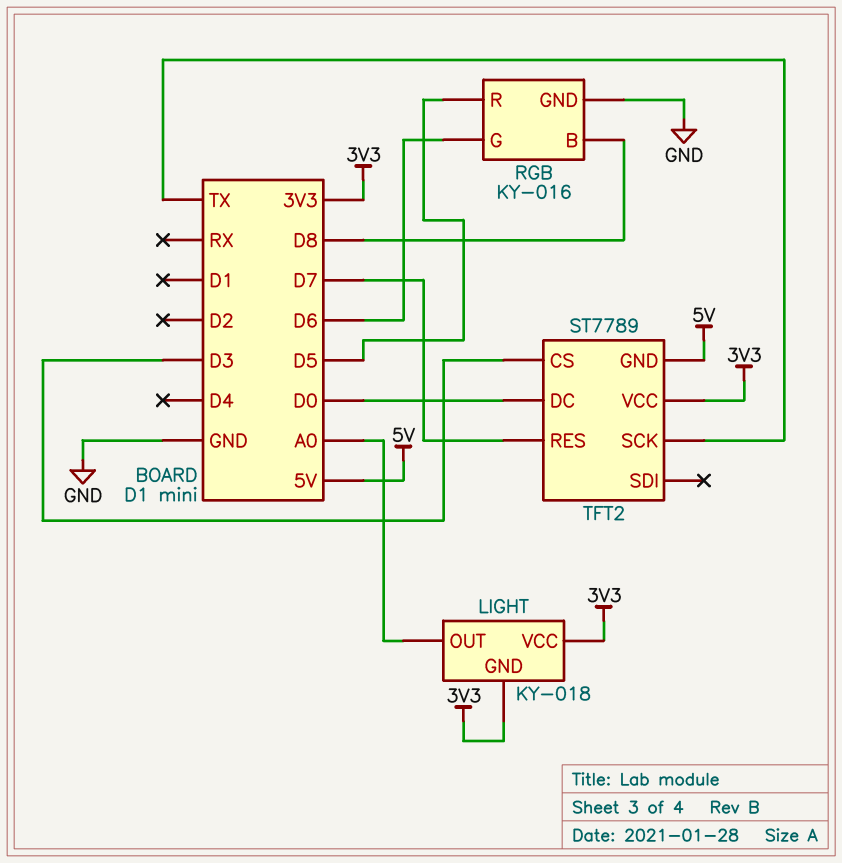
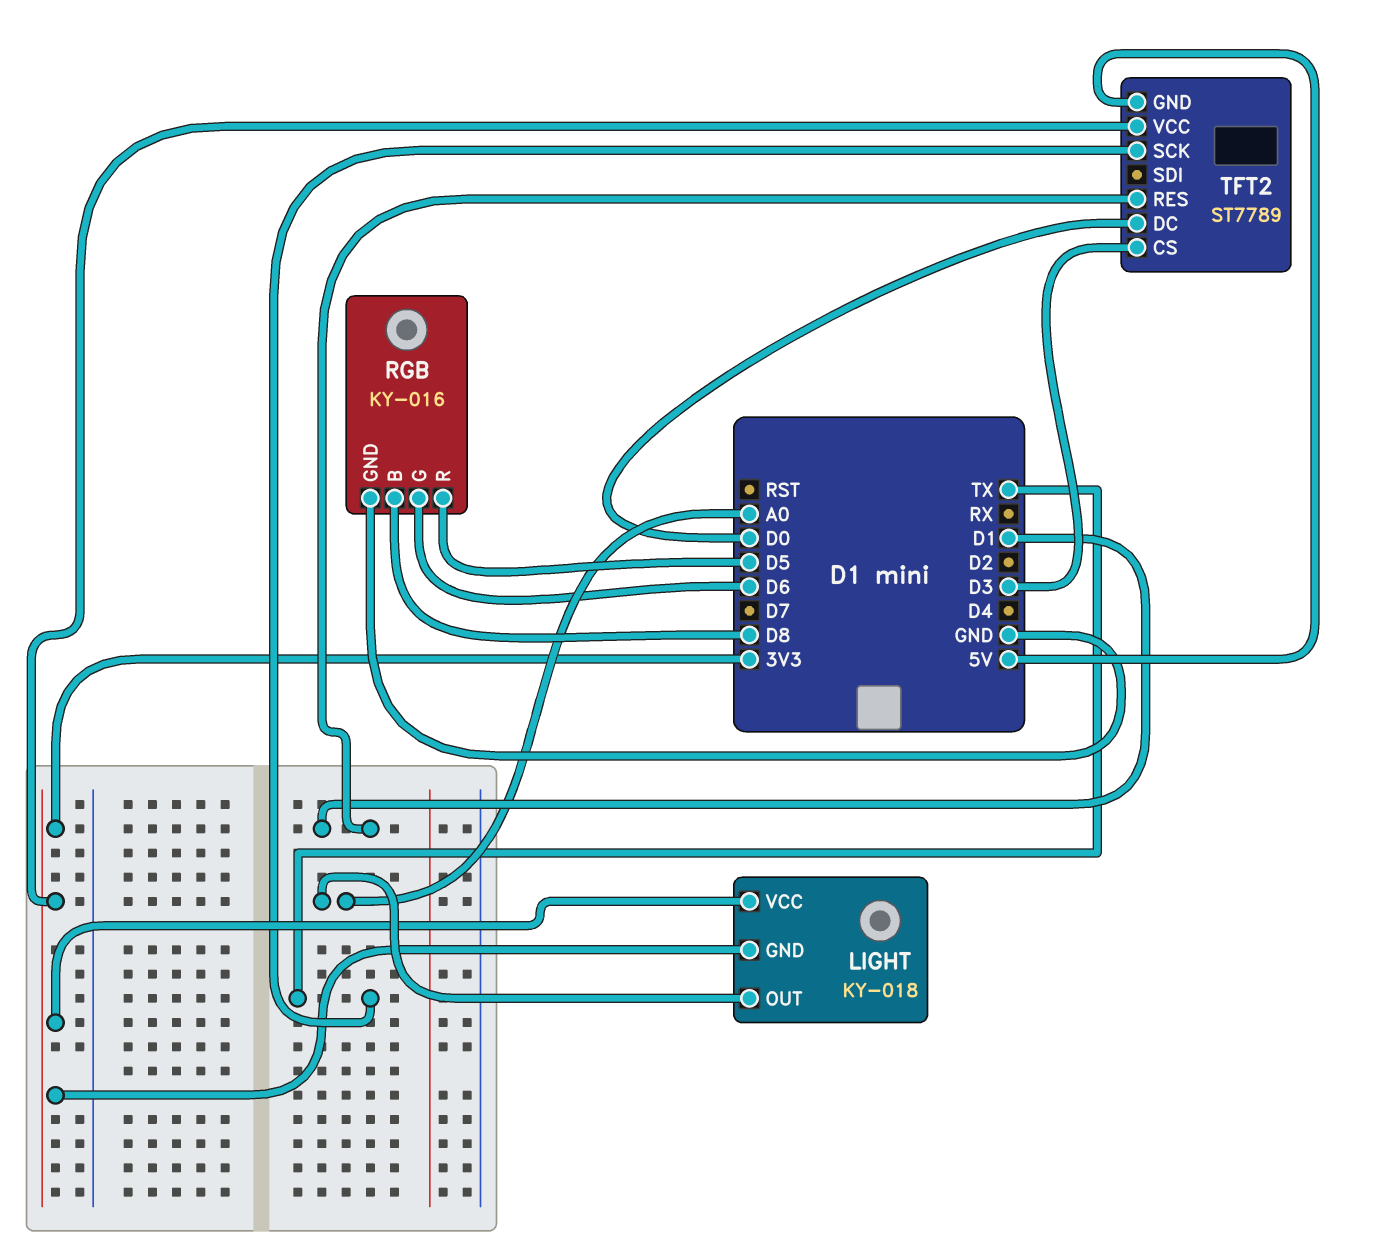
TFT2 pin RES: D7 -> D1

